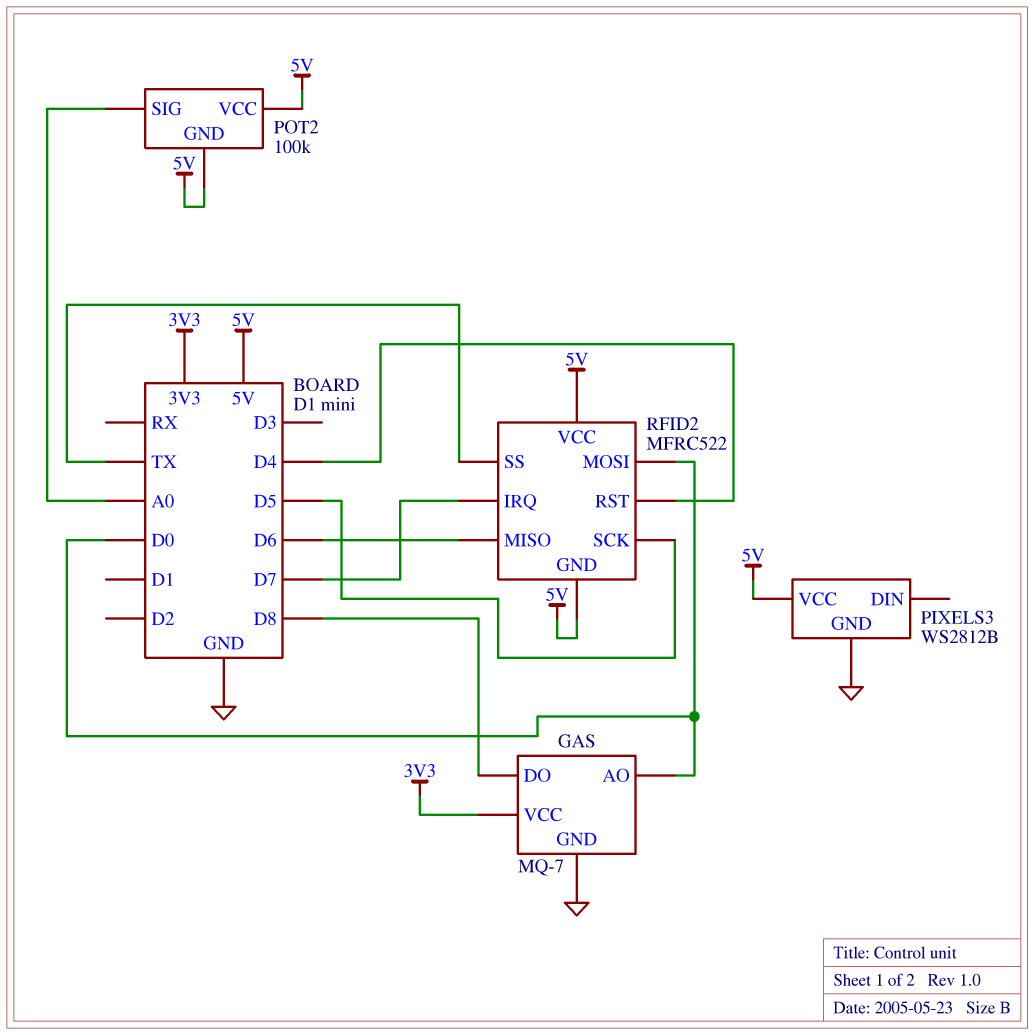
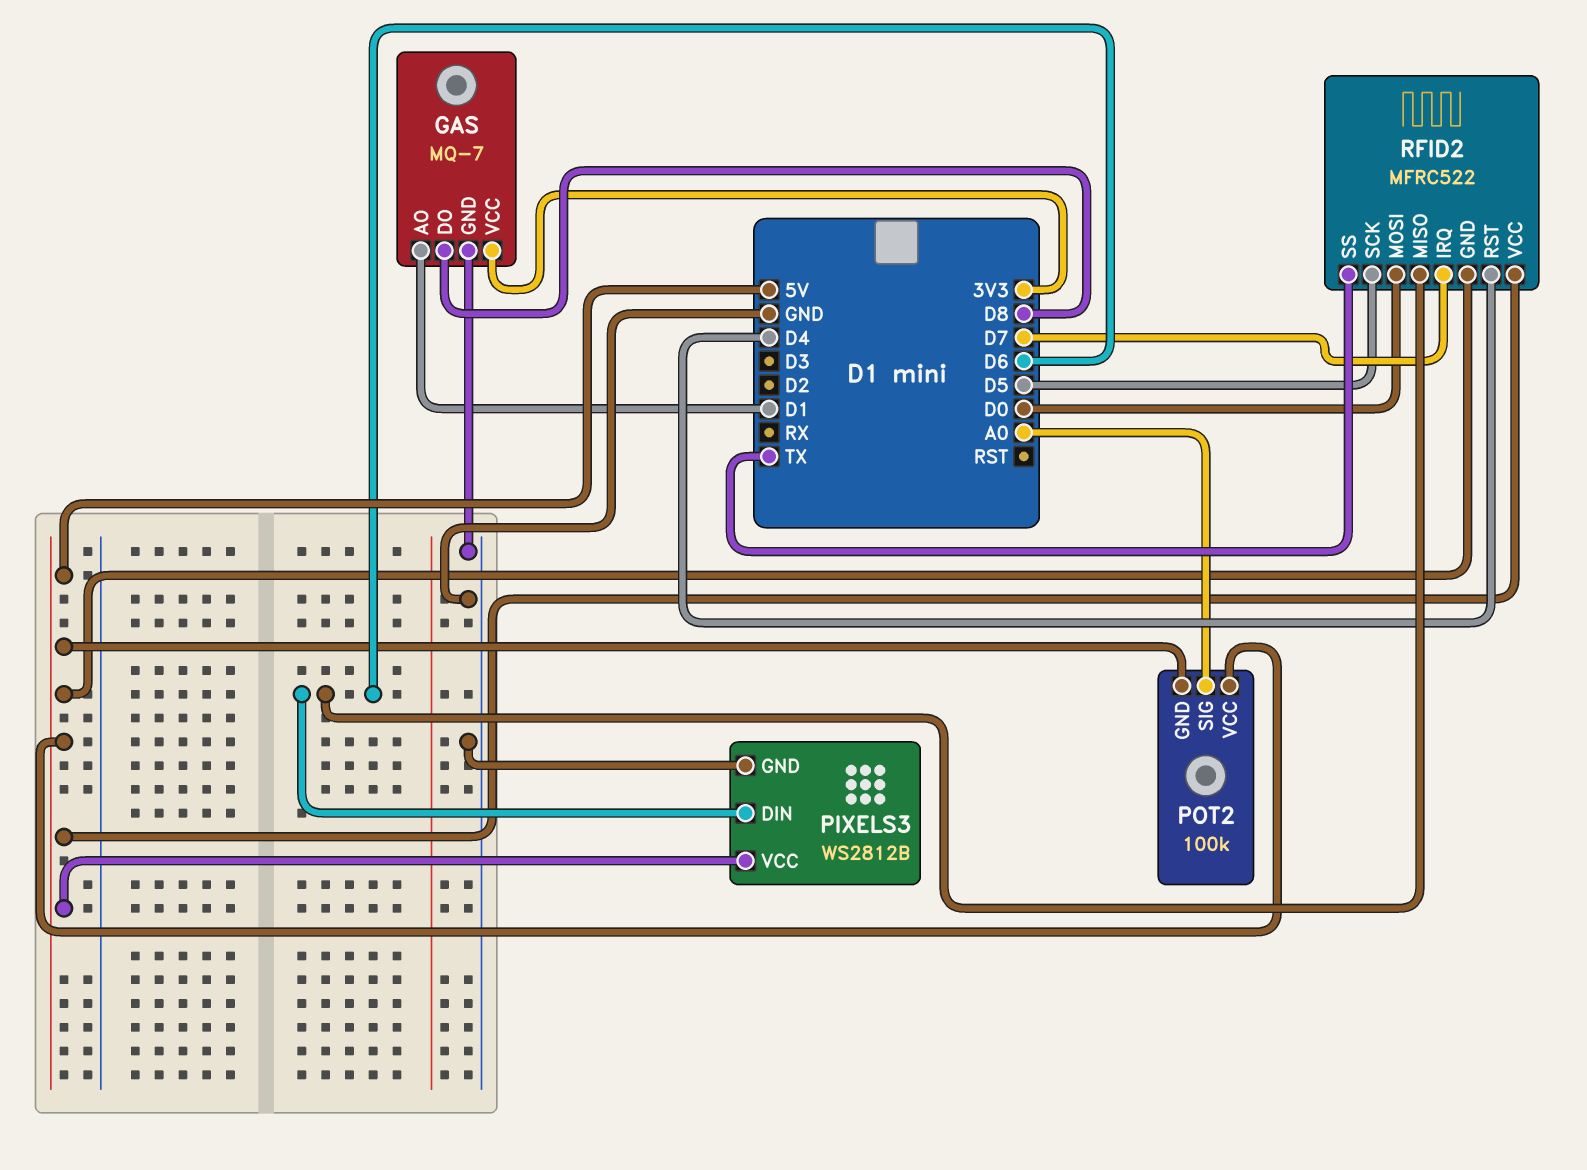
GAS pin AO: D0 -> D1
PIXELS3 pin DIN: none -> D6

